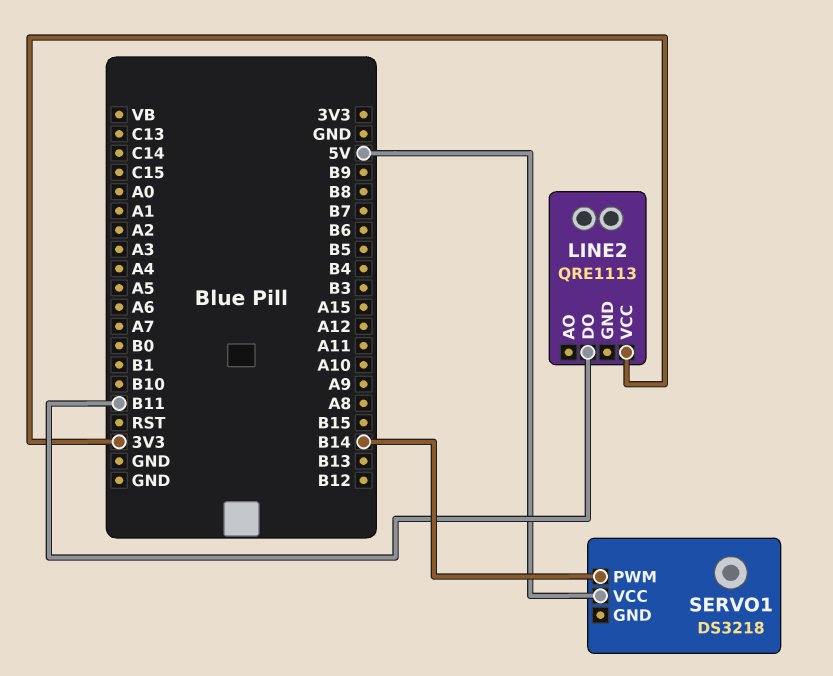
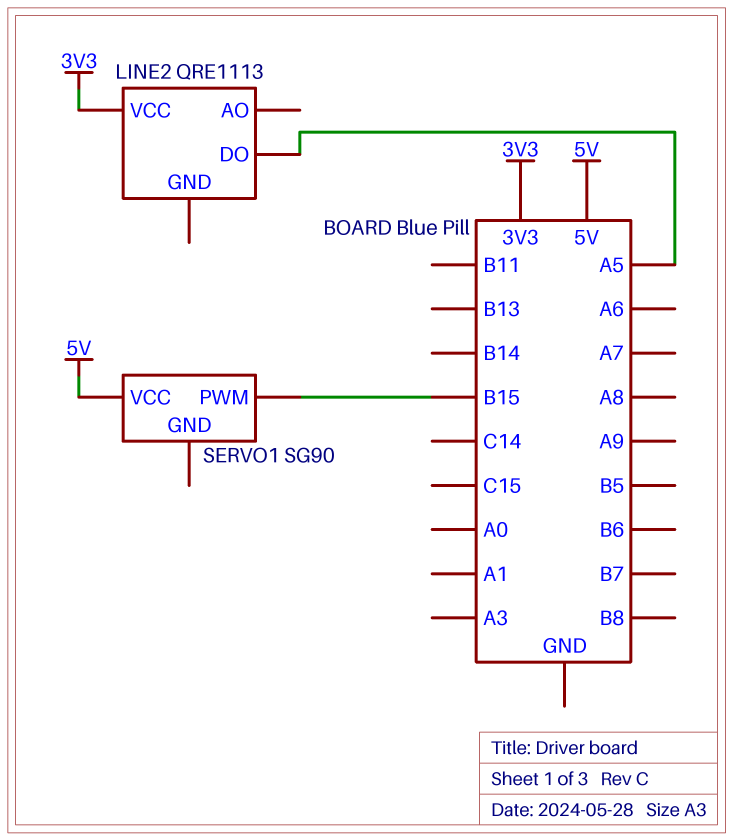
LINE2 pin DO: B11 -> A5
SERVO1: DS3218 -> SG90
SERVO1 pin PWM: B14 -> B15

